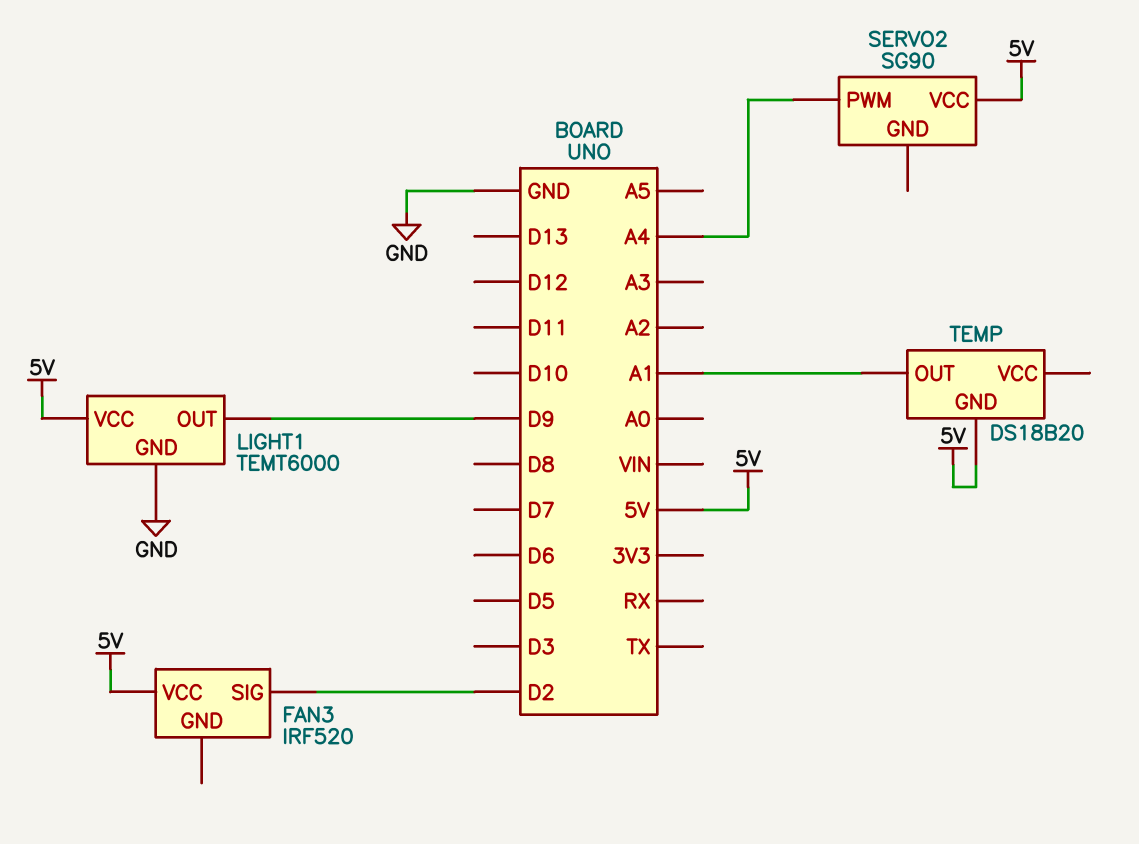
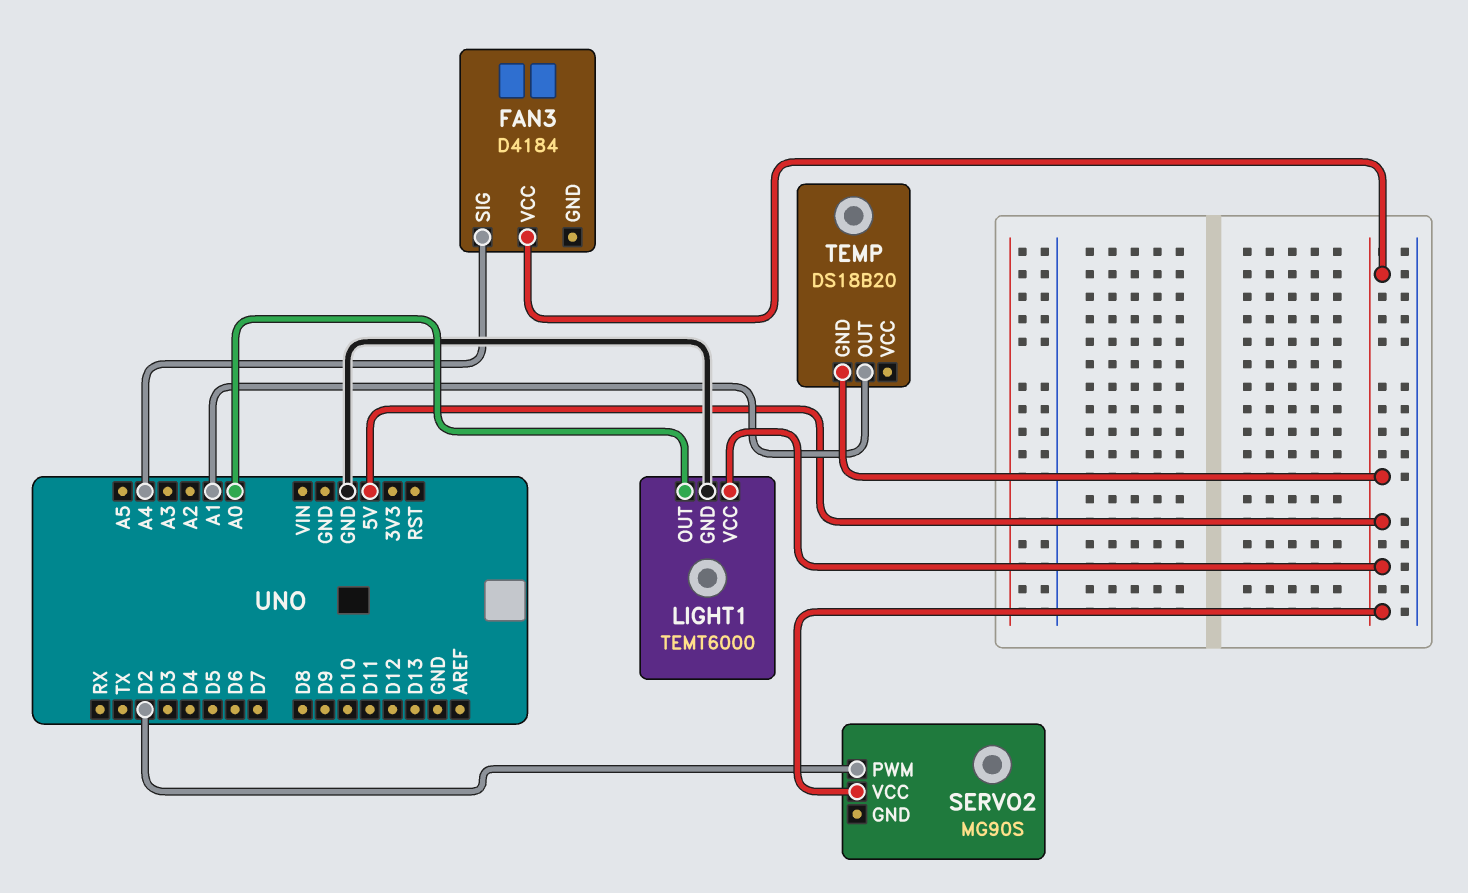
FAN3: IRF520 -> D4184
FAN3 pin SIG: D2 -> A4
LIGHT1 pin OUT: D9 -> A0
SERVO2: SG90 -> MG90S
SERVO2 pin PWM: A4 -> D2

